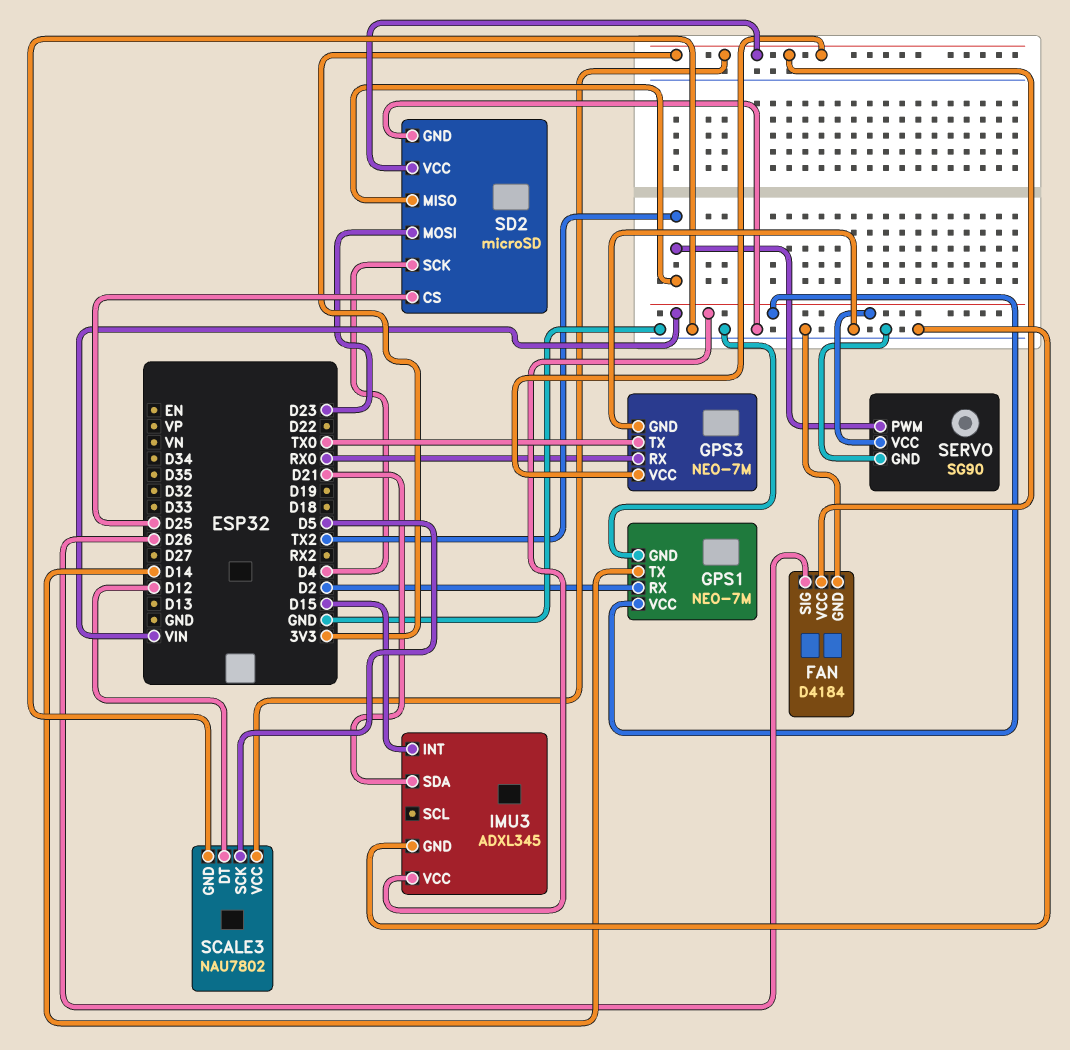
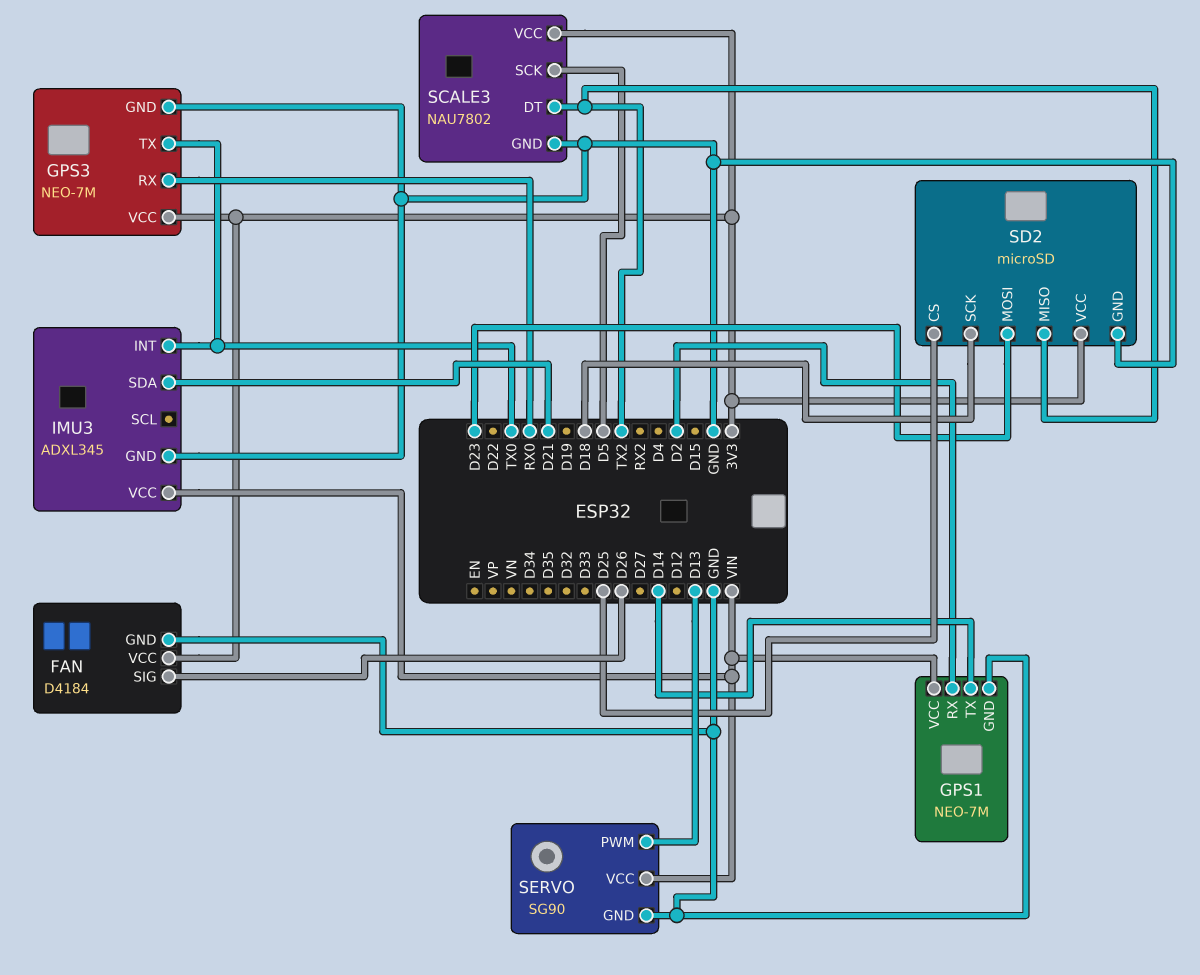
IMU3 pin INT: D15 -> TX0
SCALE3 pin DT: D12 -> TX2
SD2 pin SCK: D4 -> D18
SERVO pin PWM: TX2 -> D13

